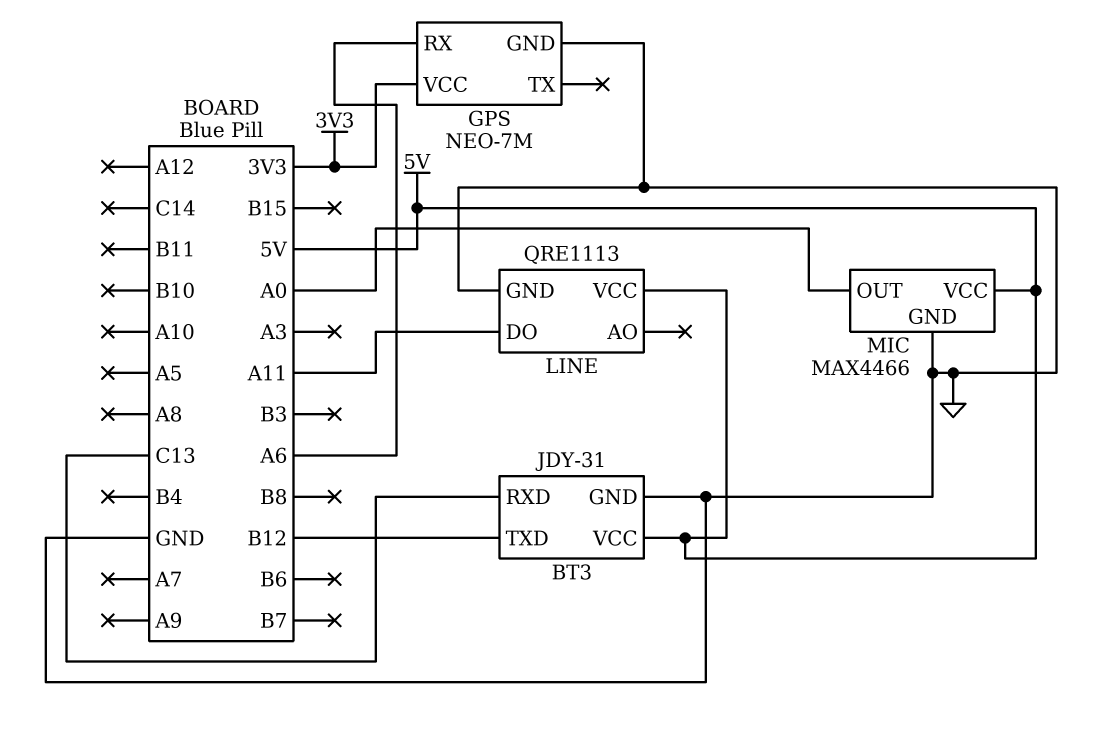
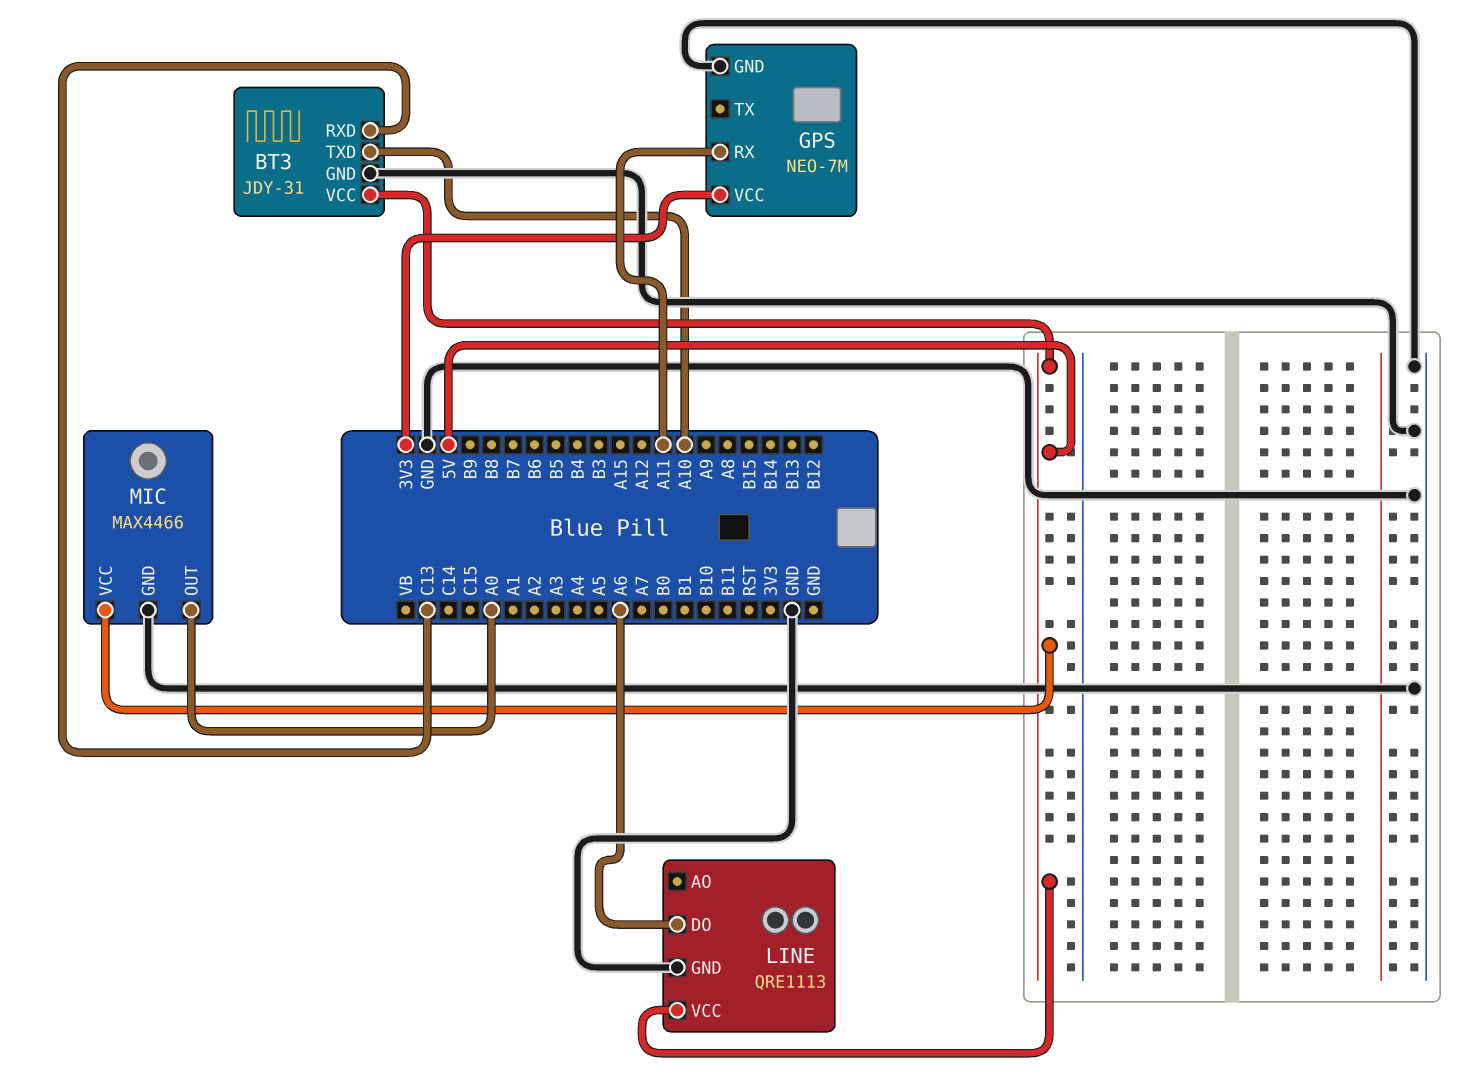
BT3 pin TXD: B12 -> A10
GPS pin RX: A6 -> A11
LINE pin DO: A11 -> A6

